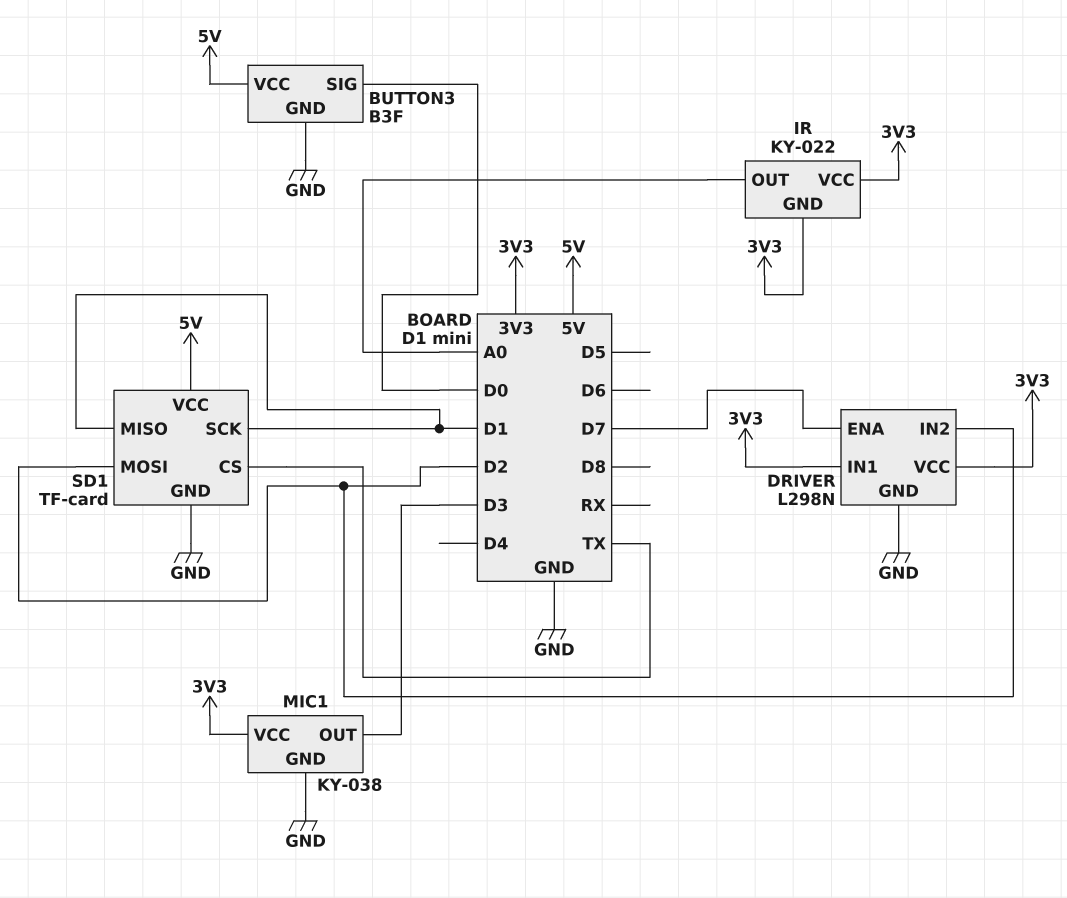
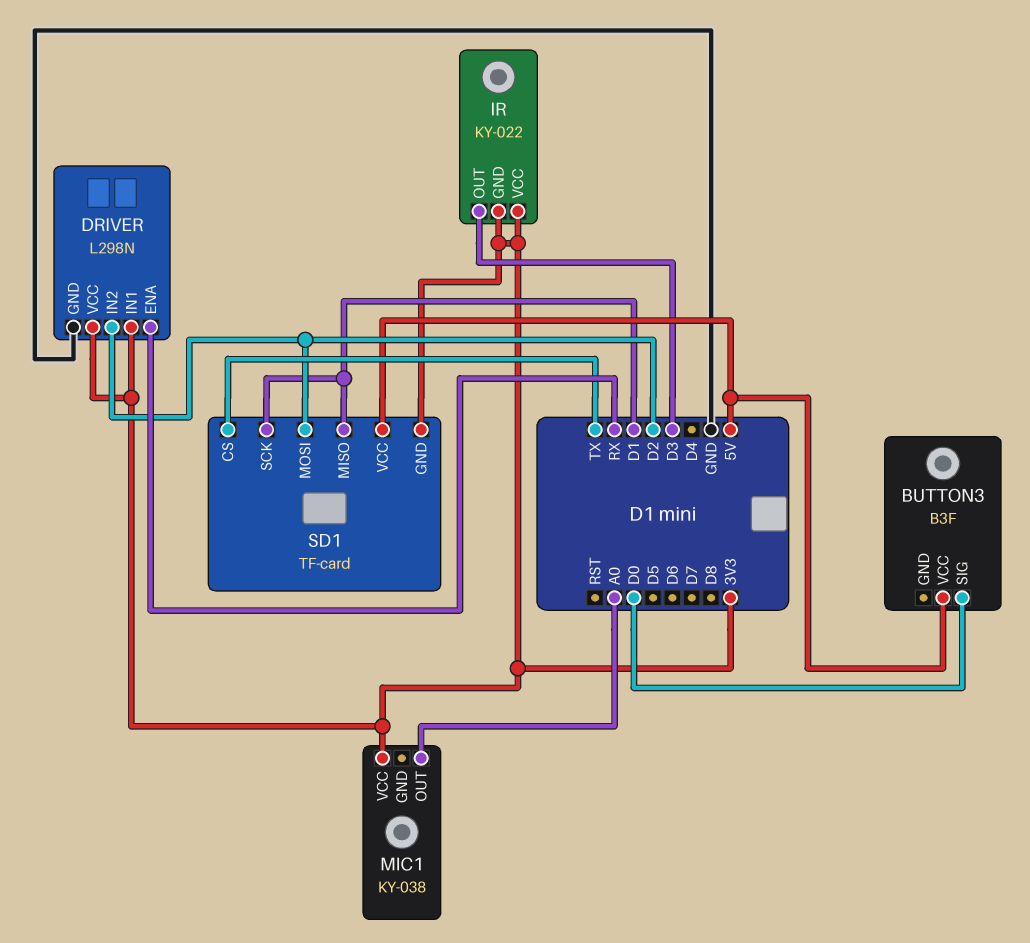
BUTTON3 pin GND: GND -> none
DRIVER pin ENA: D7 -> RX
IR pin OUT: A0 -> D3
MIC1 pin GND: GND -> none
MIC1 pin OUT: D3 -> A0
SD1 pin GND: GND -> 3V3

